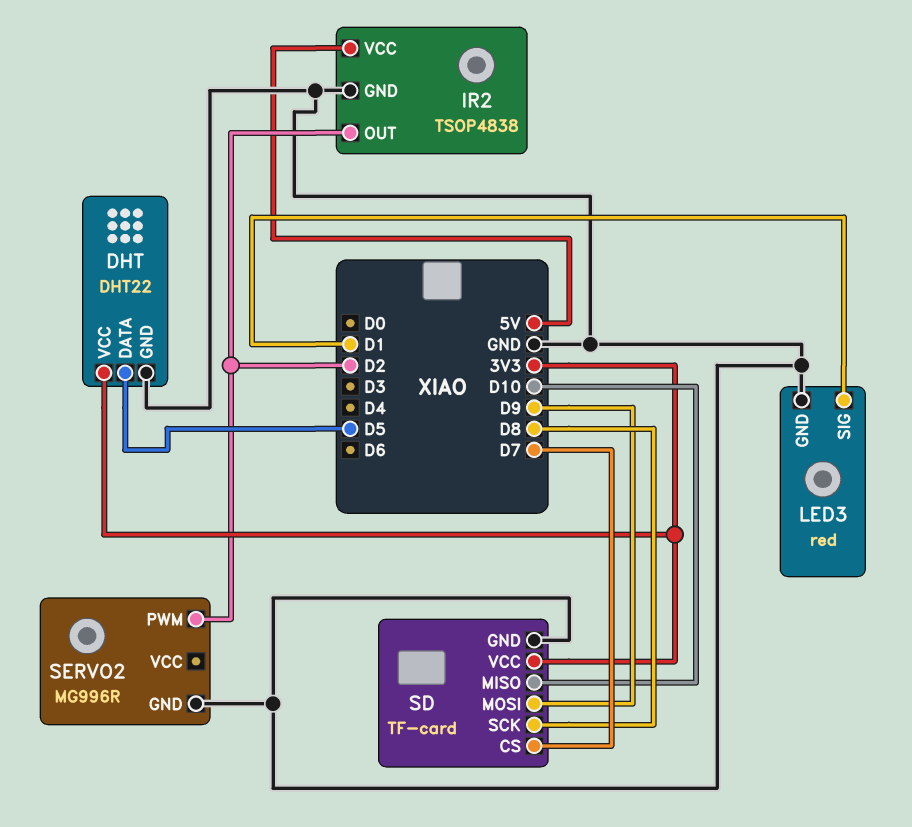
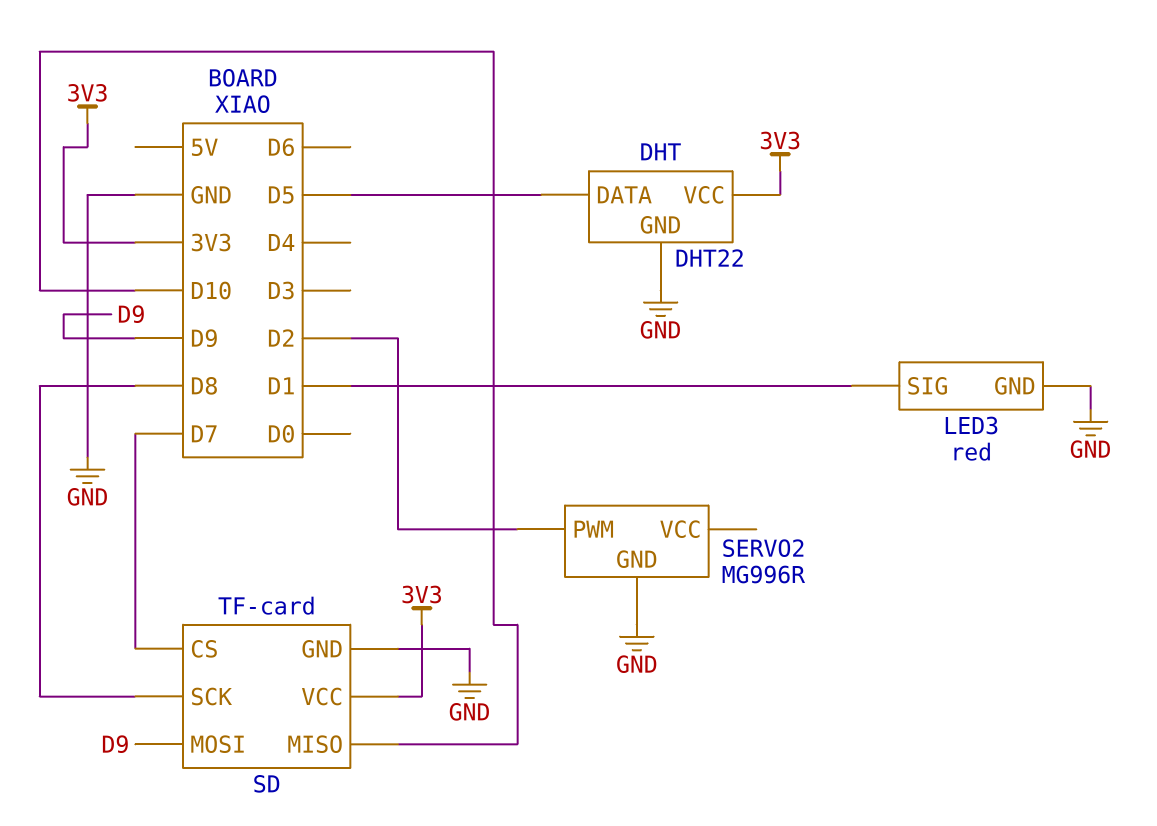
IR2: TSOP4838 -> none
IR2 pin GND: GND -> none
IR2 pin OUT: D2 -> none
IR2 pin VCC: 5V -> none

